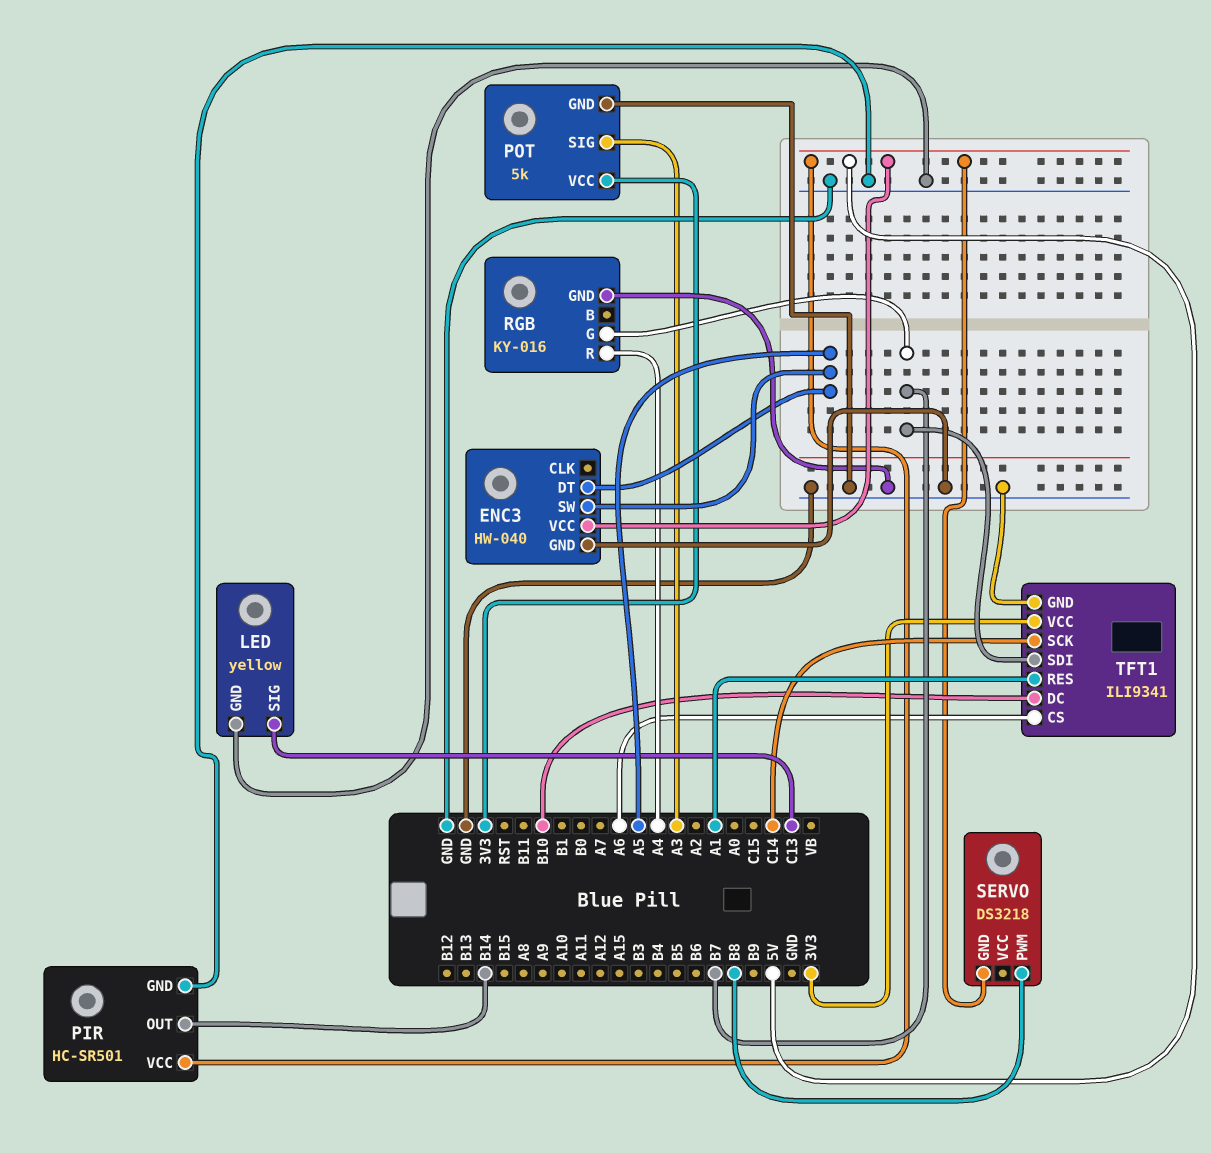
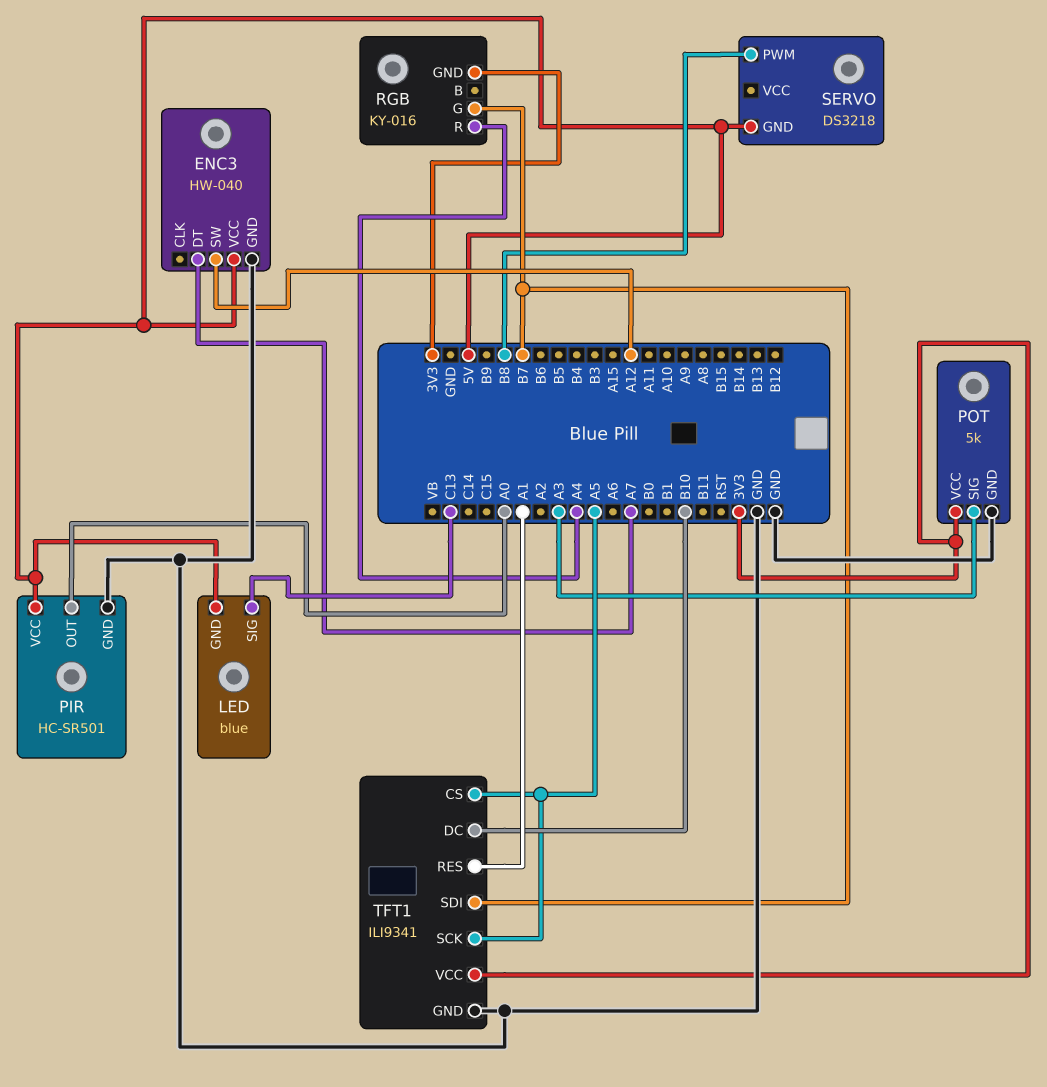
ENC3 pin DT: A5 -> A7
ENC3 pin SW: A5 -> A12
LED: yellow -> blue
LED pin GND: GND -> 5V
PIR pin OUT: B14 -> A0
RGB pin GND: GND -> 3V3
TFT1 pin CS: A6 -> A5
TFT1 pin SCK: C14 -> A5

